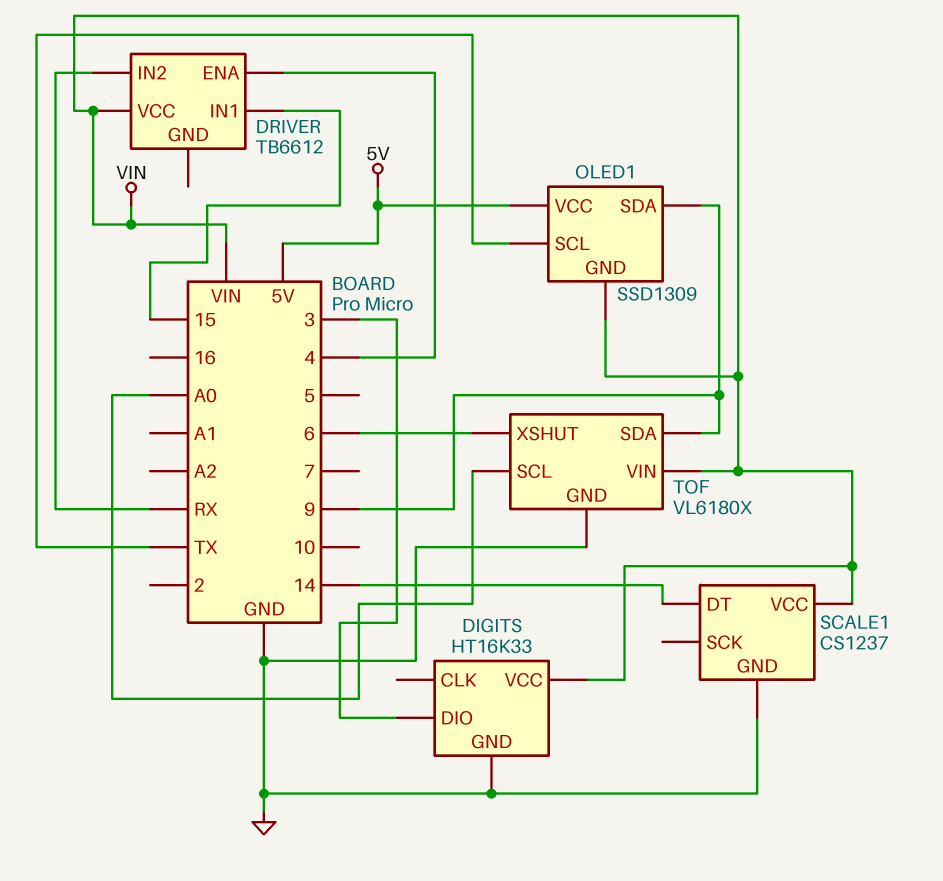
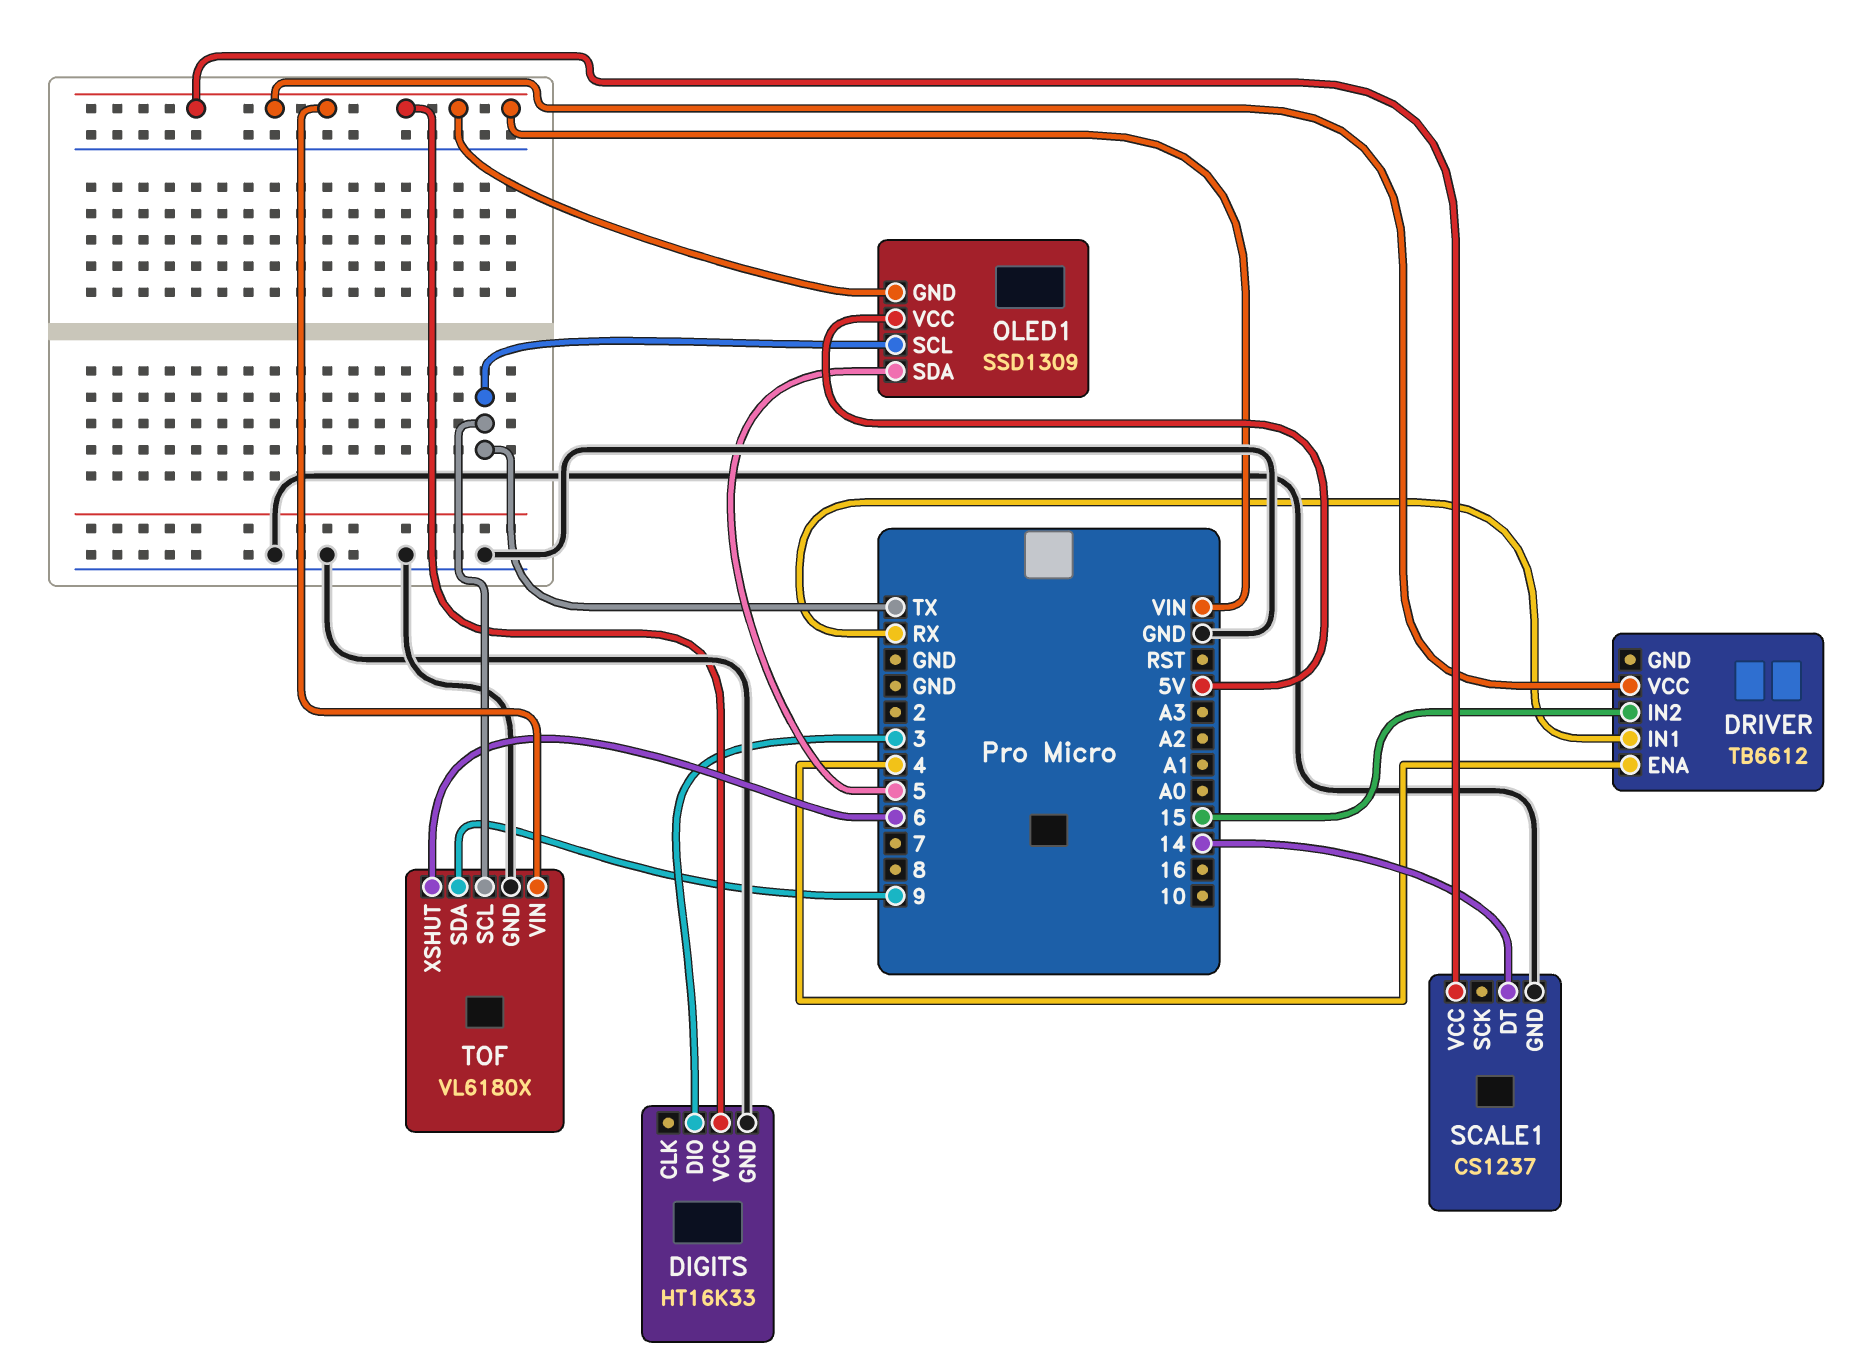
DRIVER pin IN1: 15 -> RX
DRIVER pin IN2: RX -> 15
OLED1 pin SDA: 9 -> 5
TOF pin SCL: A0 -> TX

